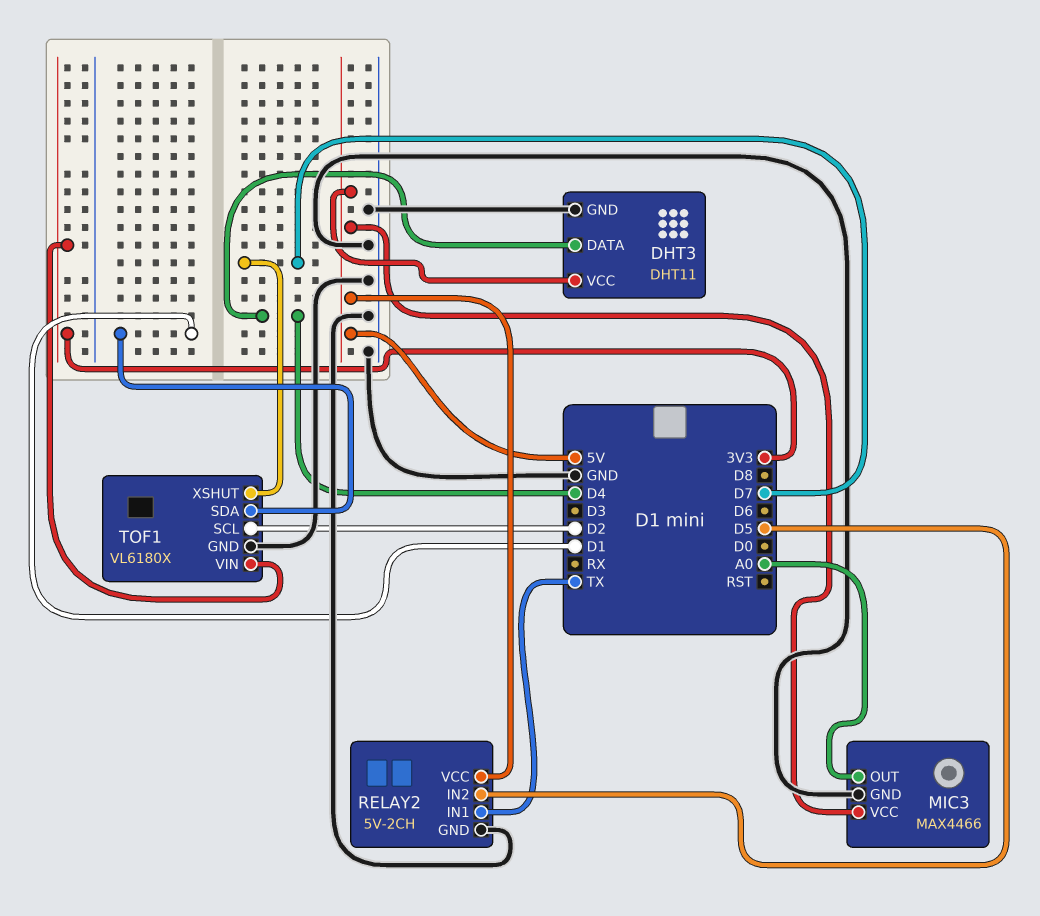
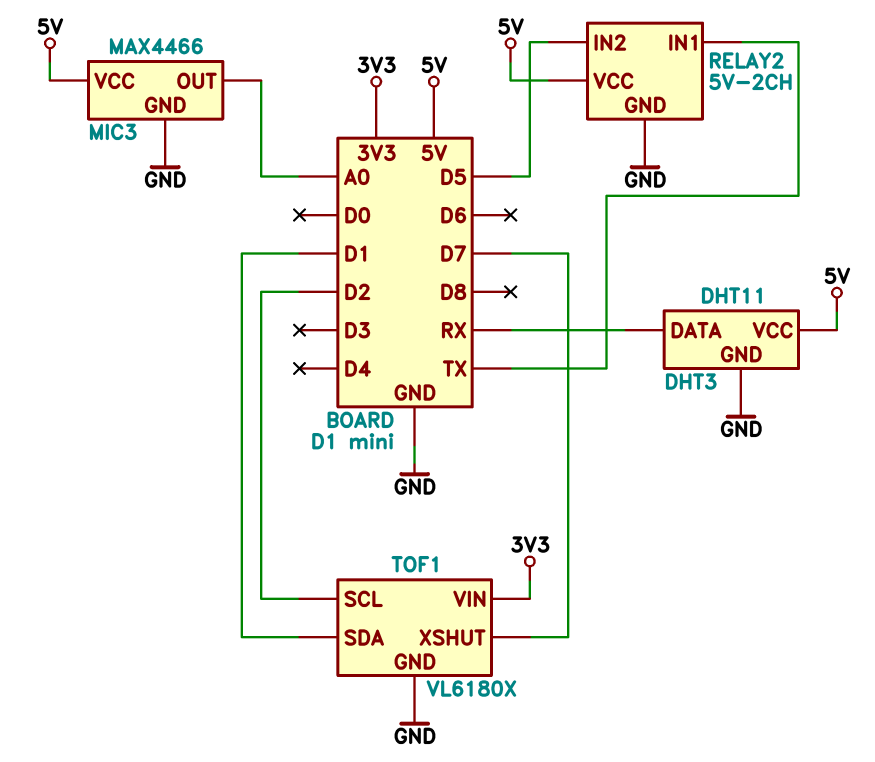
DHT3 pin DATA: D4 -> RX

